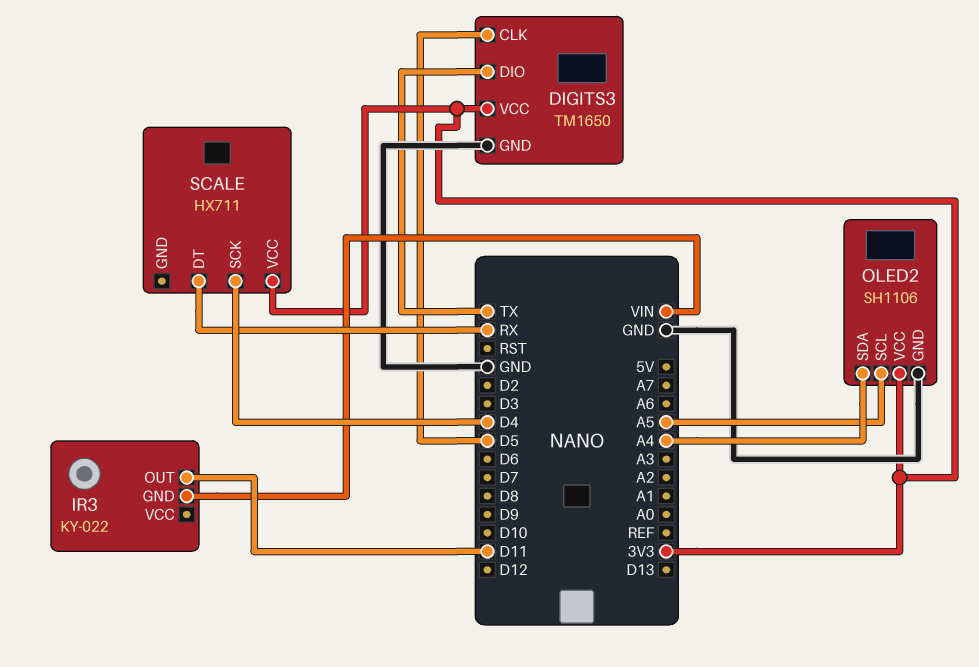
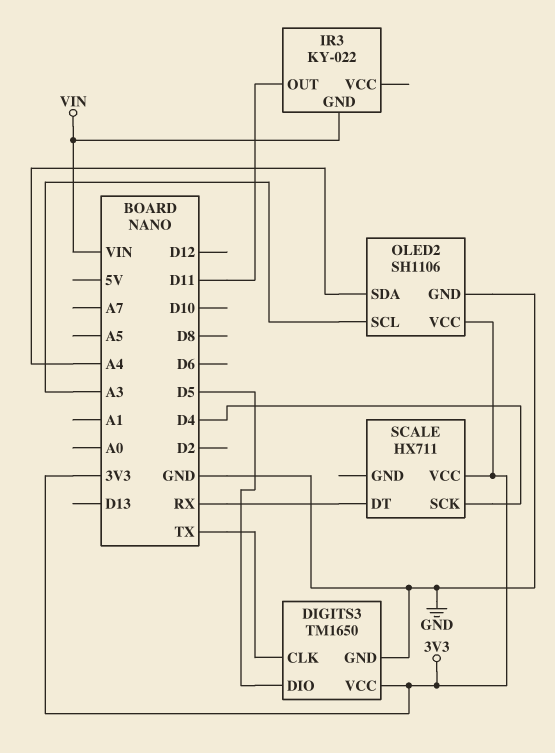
DIGITS3 pin CLK: D5 -> TX
DIGITS3 pin DIO: TX -> D5
OLED2 pin SCL: A5 -> A3

